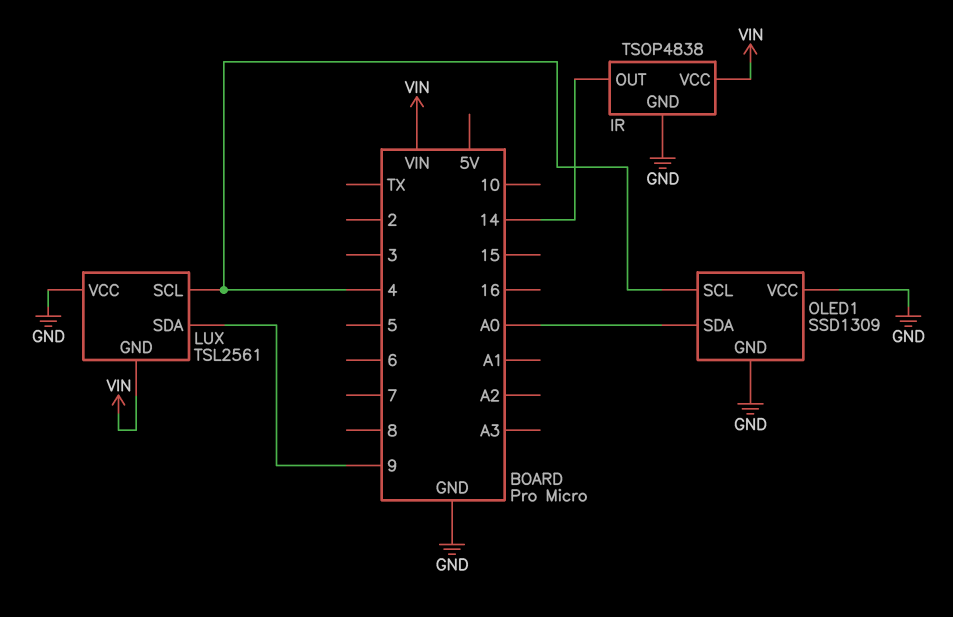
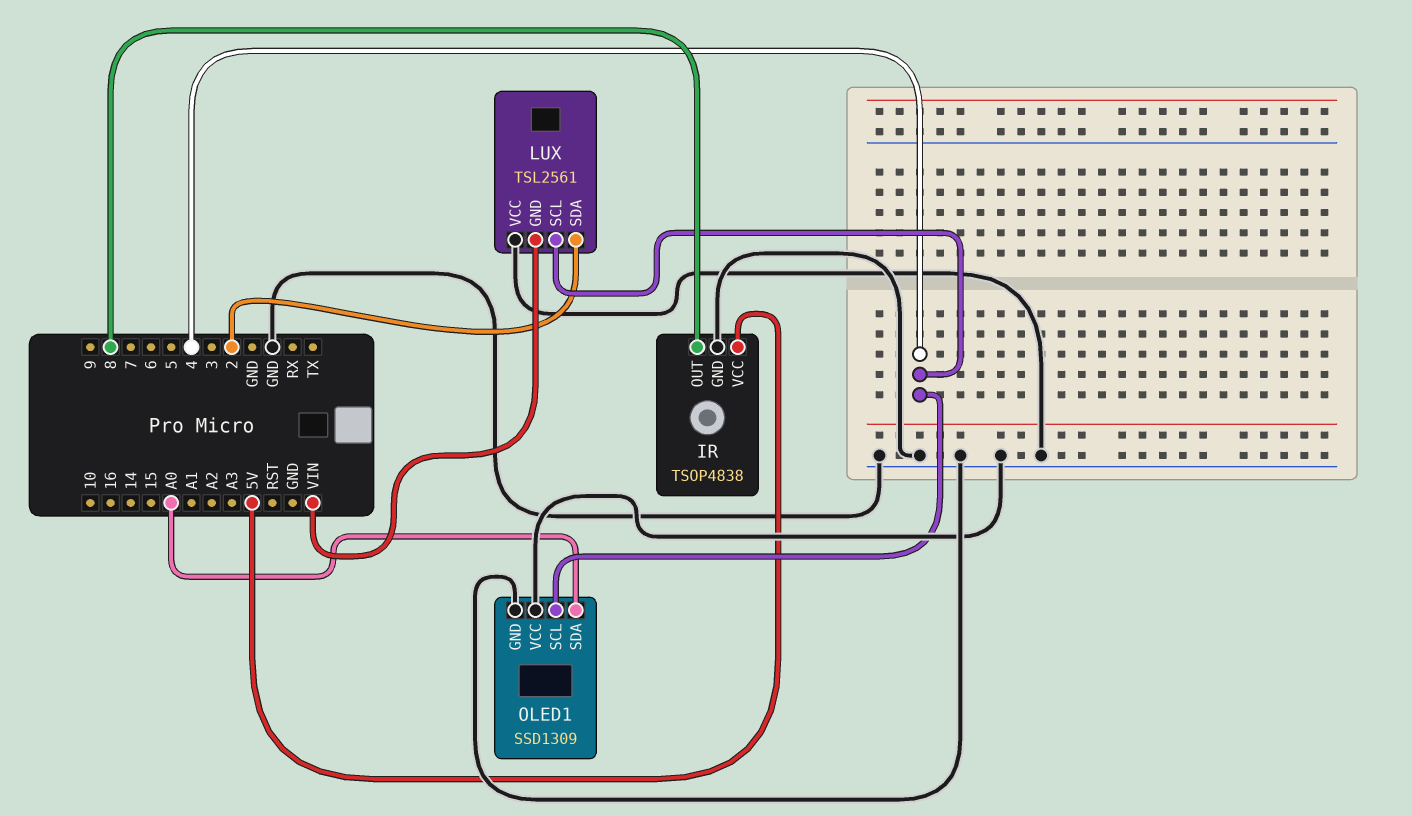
IR pin OUT: 14 -> 8
IR pin VCC: VIN -> 5V
LUX pin SDA: 9 -> 2

